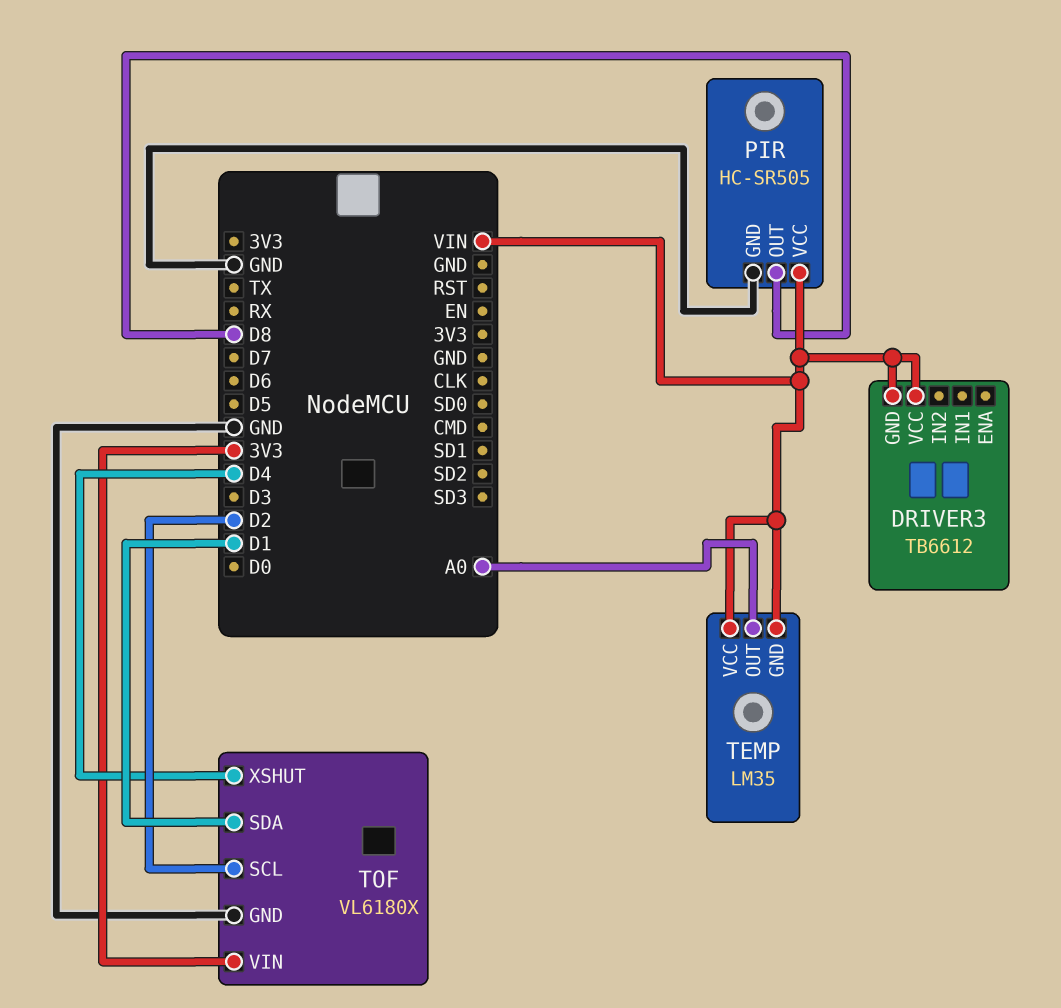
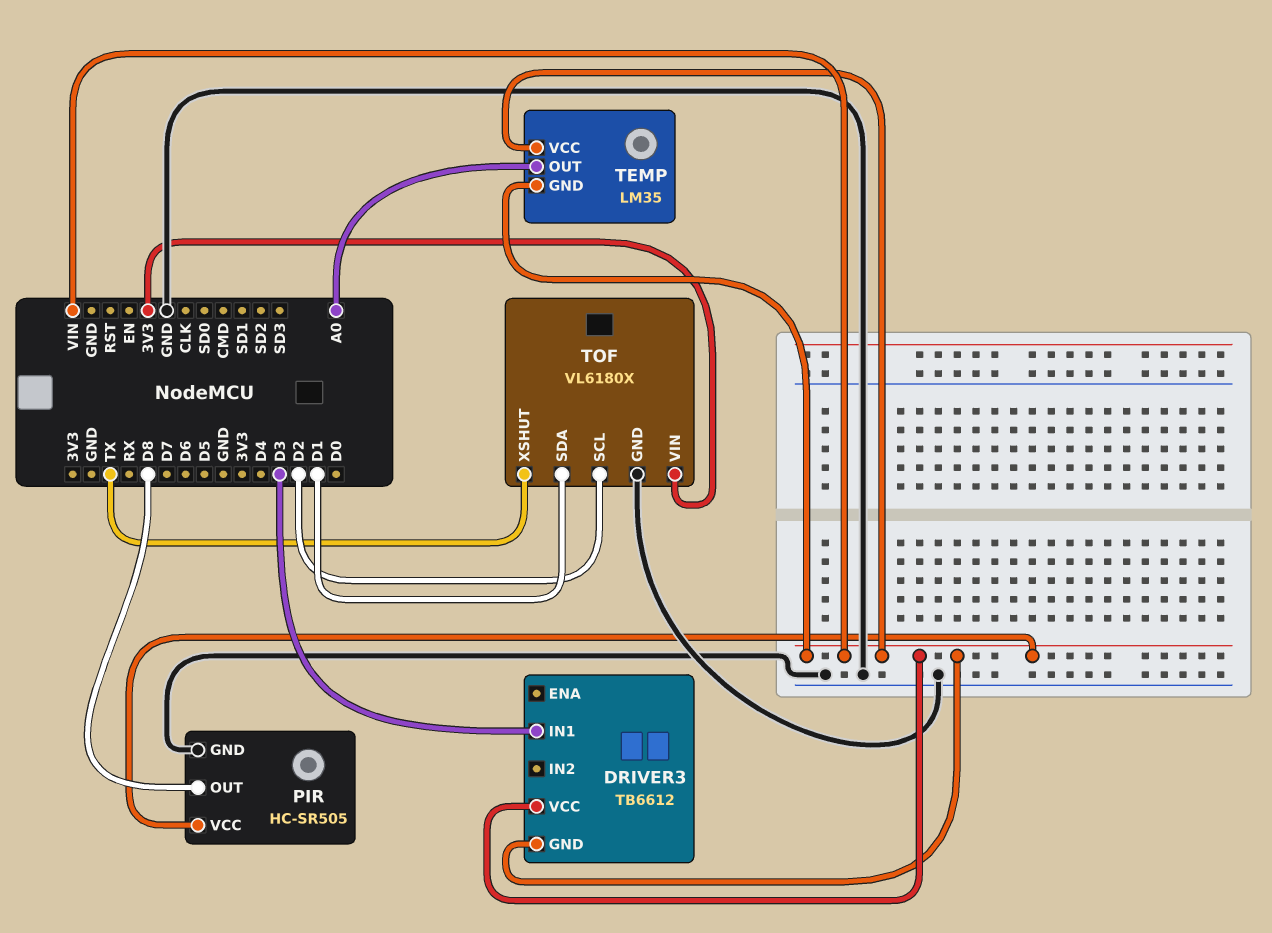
DRIVER3 pin IN1: none -> D3
TOF pin XSHUT: D4 -> TX

